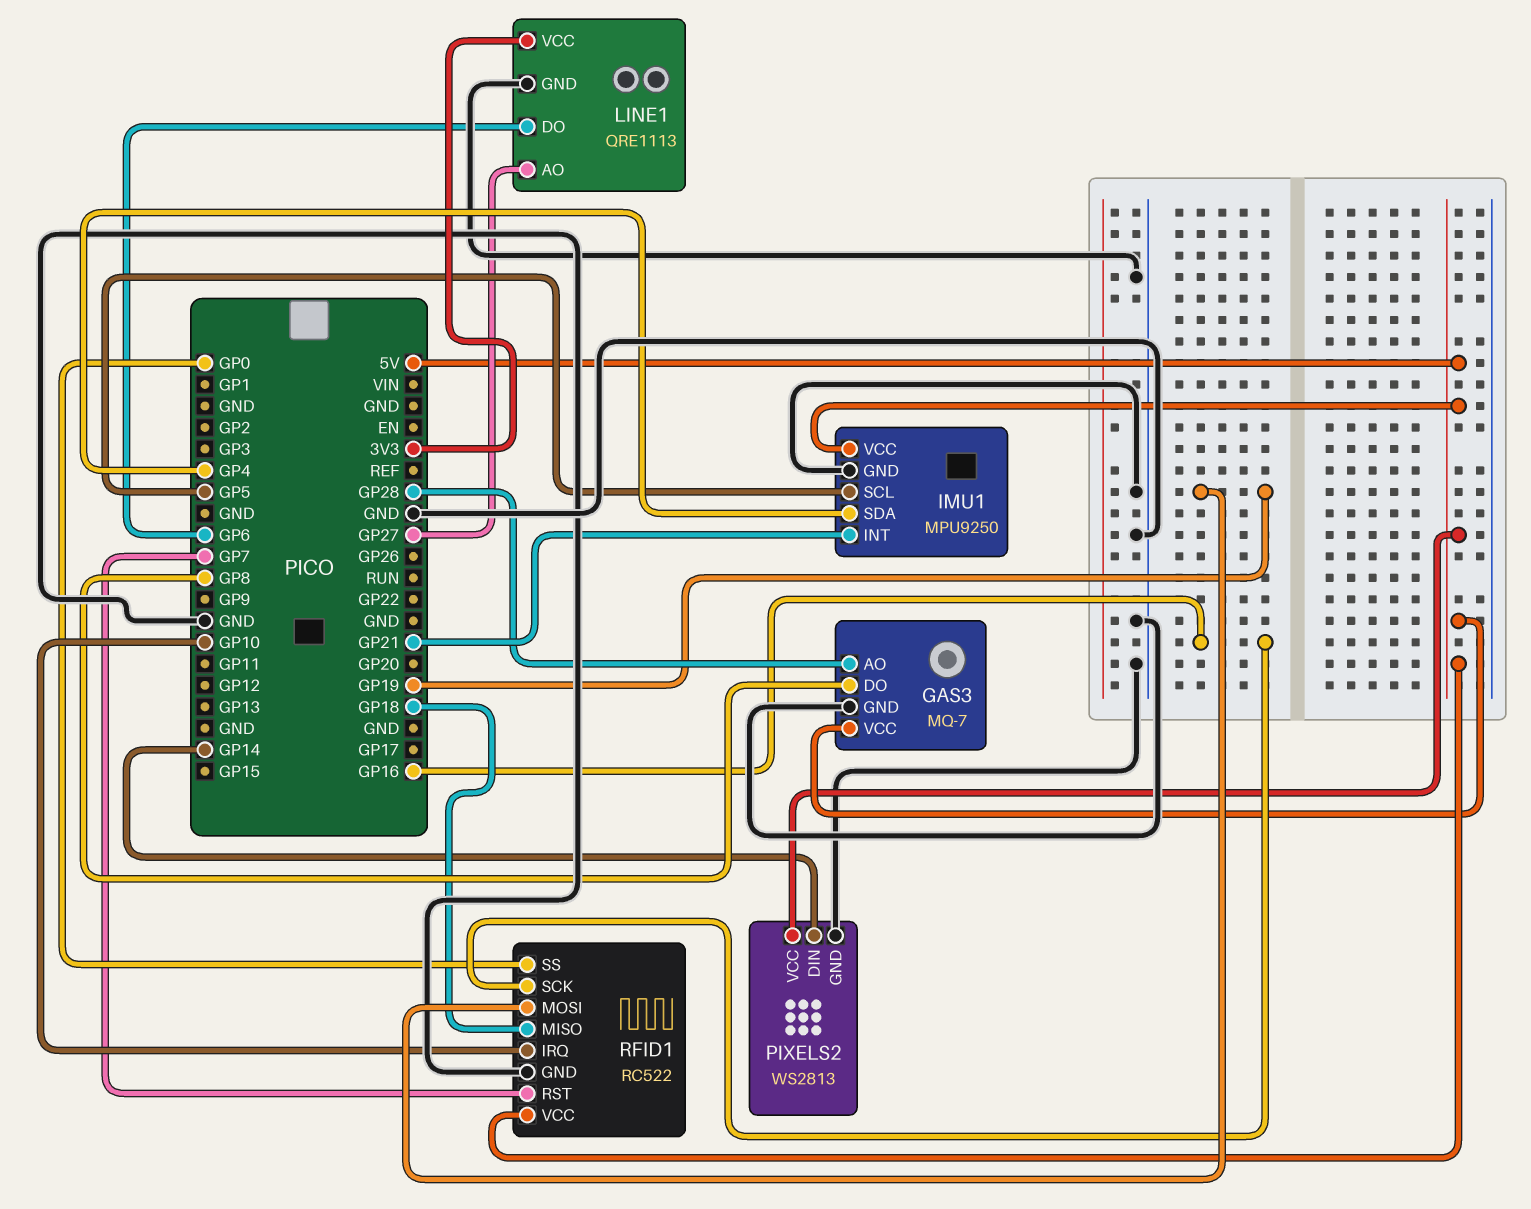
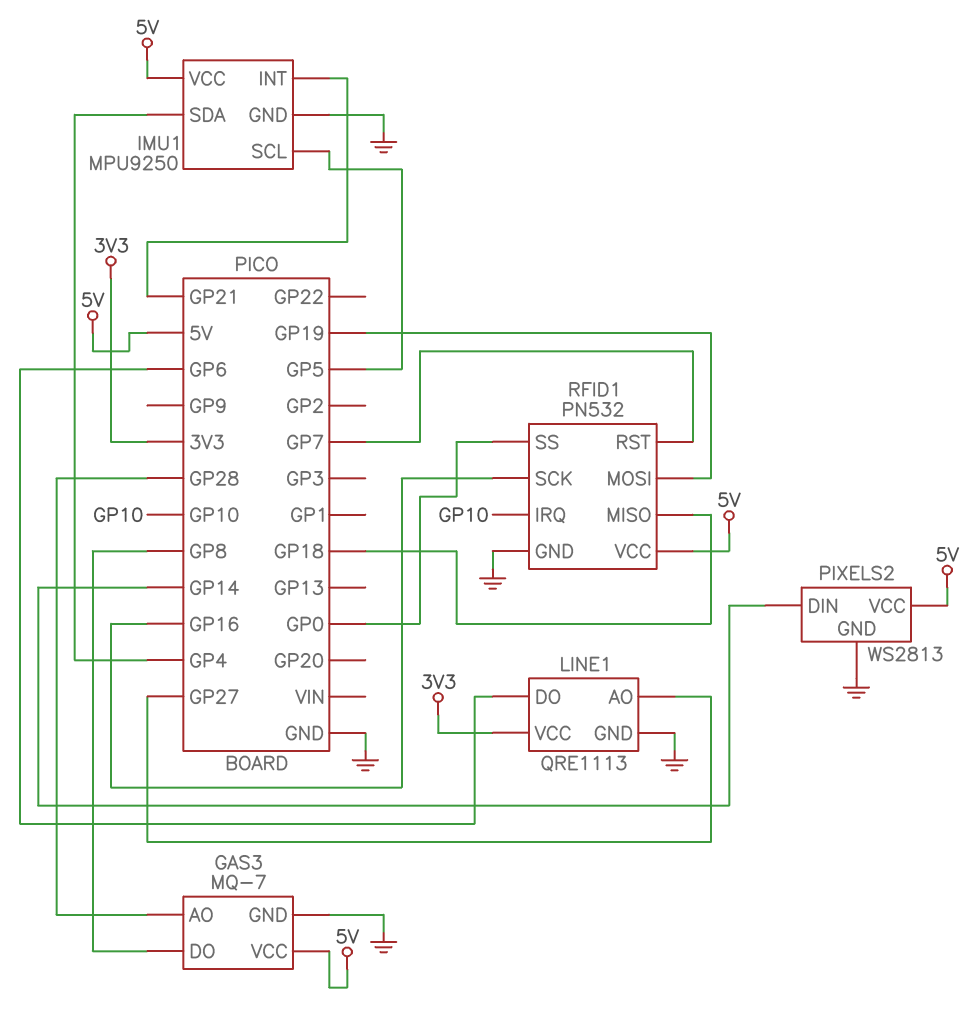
RFID1: RC522 -> PN532

